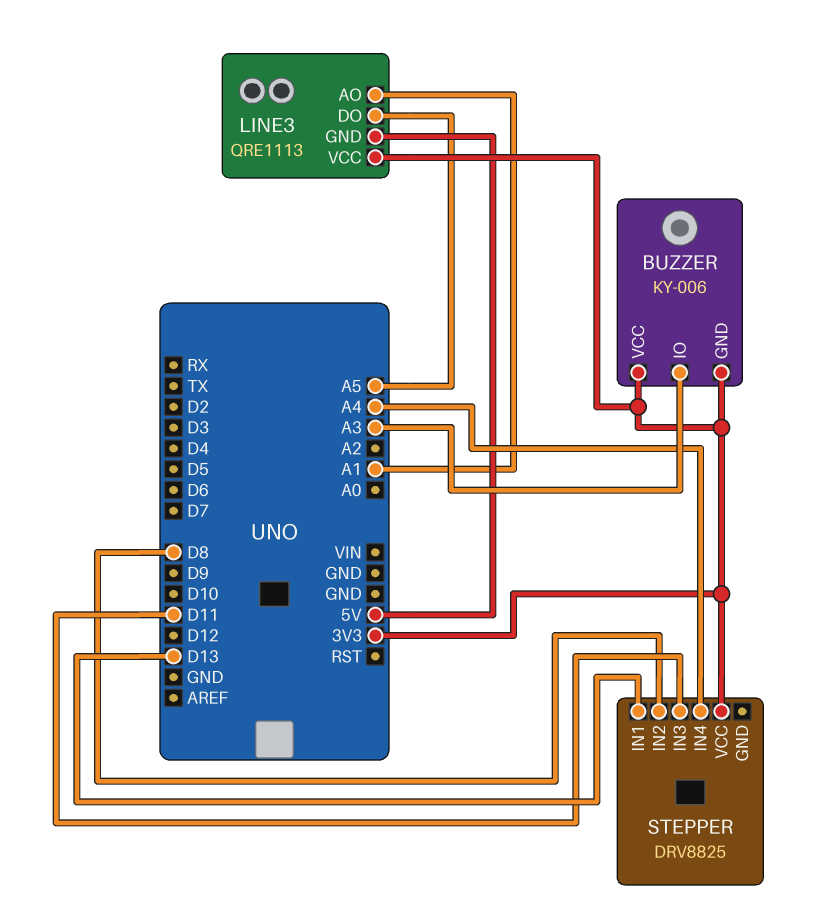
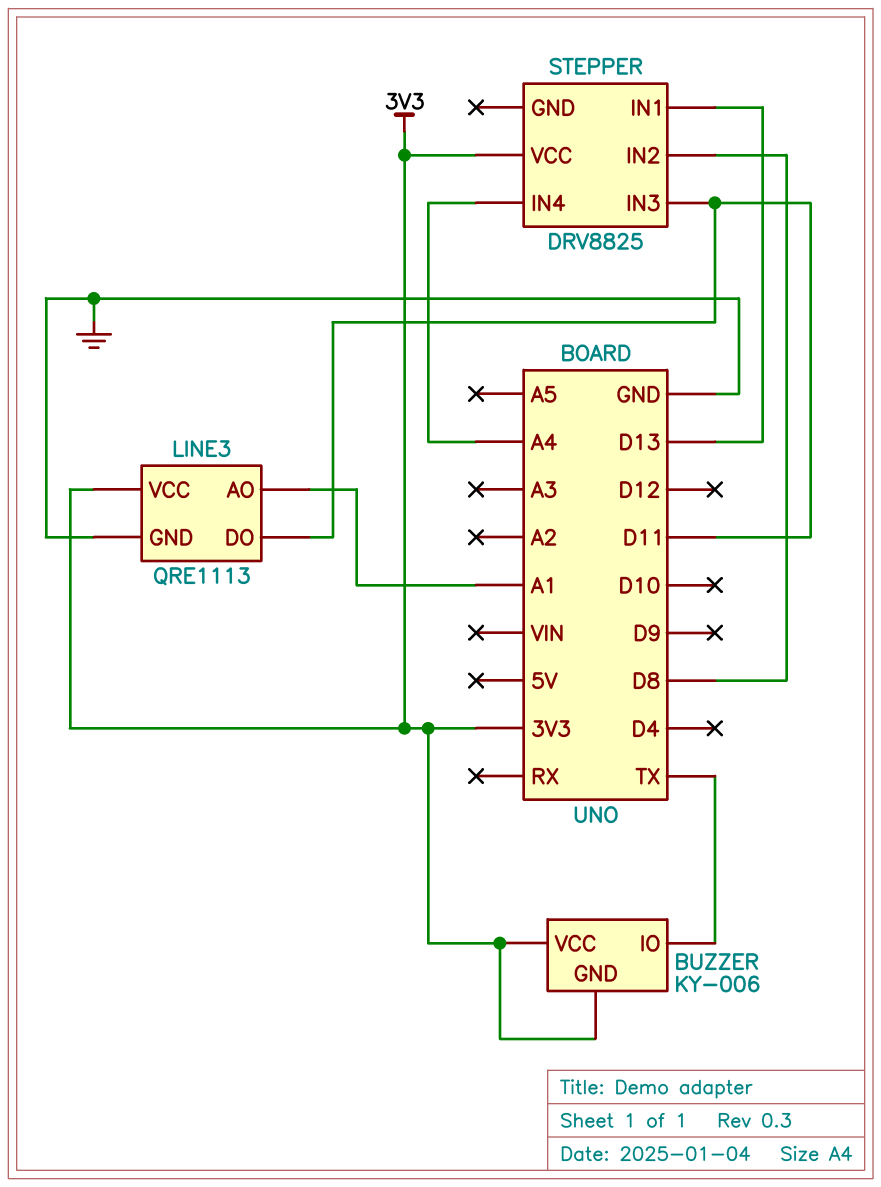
BUZZER pin IO: A3 -> TX
LINE3 pin DO: A5 -> D11
LINE3 pin GND: 5V -> GND

